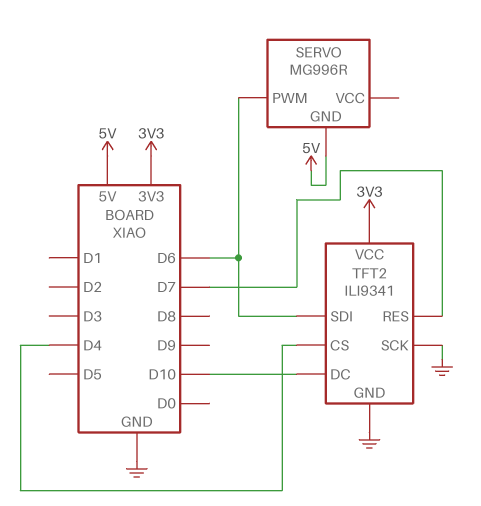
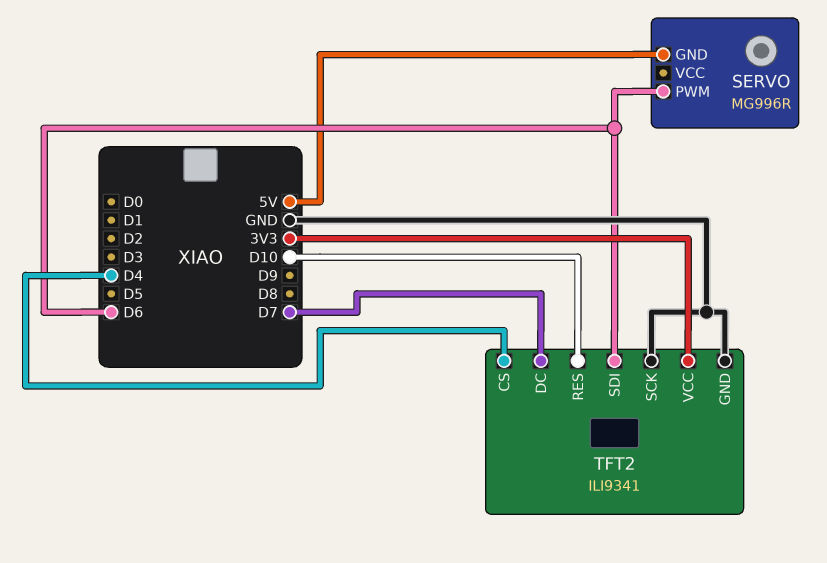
TFT2 pin DC: D10 -> D7
TFT2 pin RES: D7 -> D10

